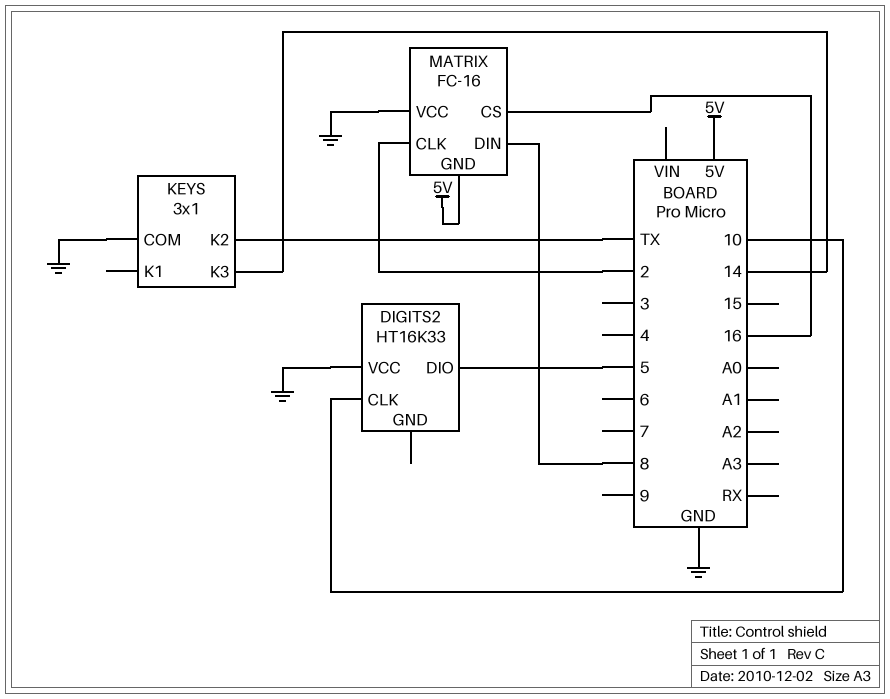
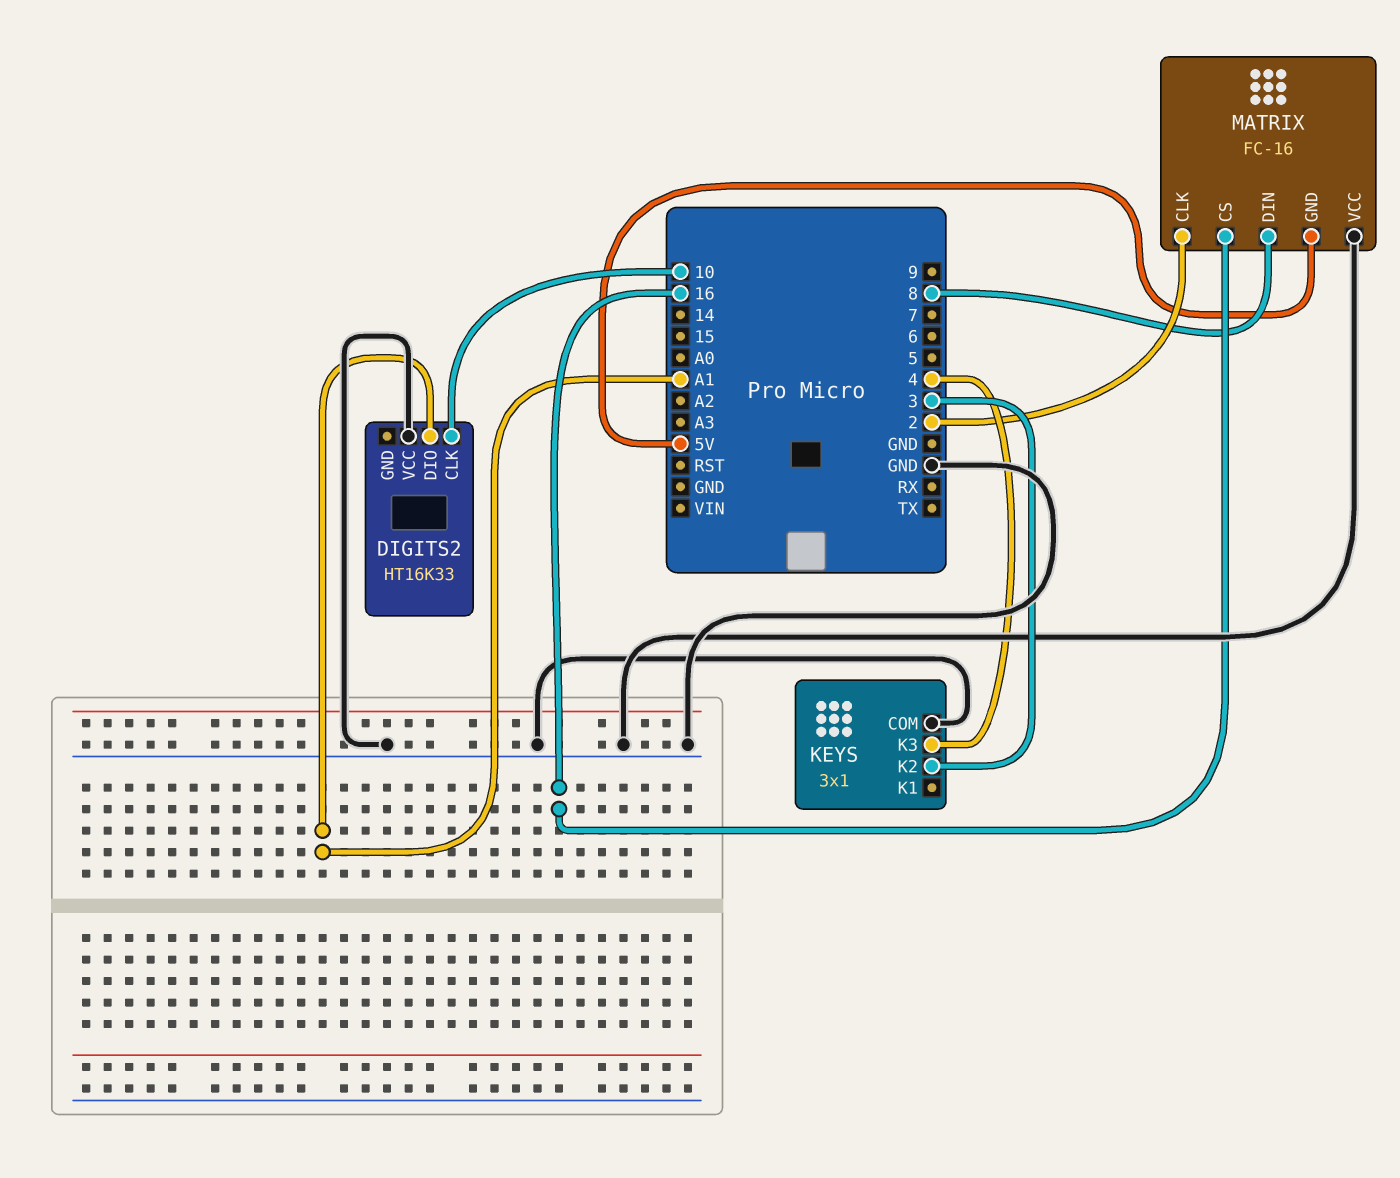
DIGITS2 pin DIO: 5 -> A1
KEYS pin K2: TX -> 3
KEYS pin K3: 14 -> 4

